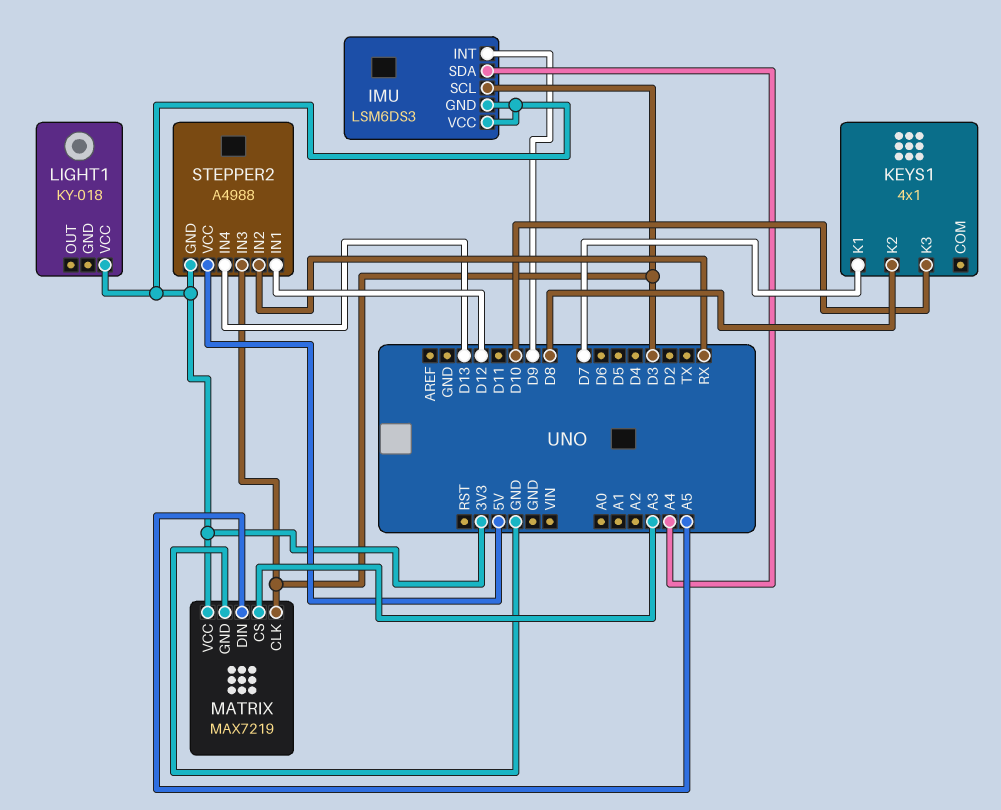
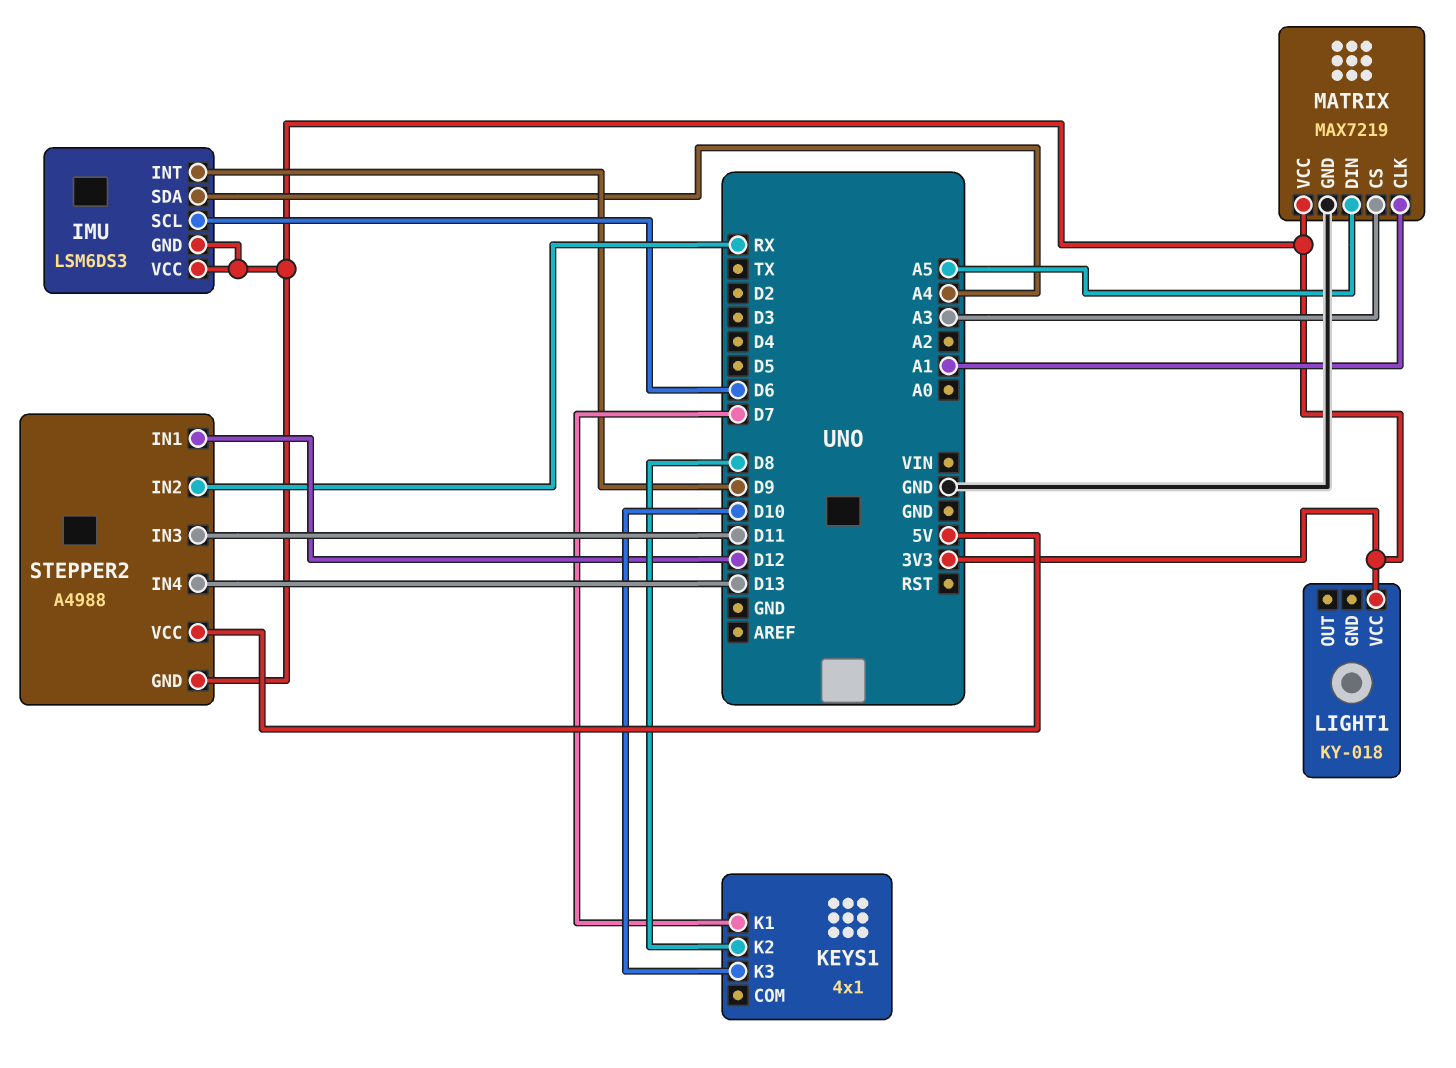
IMU pin SCL: D3 -> D6
MATRIX pin CLK: D3 -> A1
STEPPER2 pin IN3: D3 -> D11

